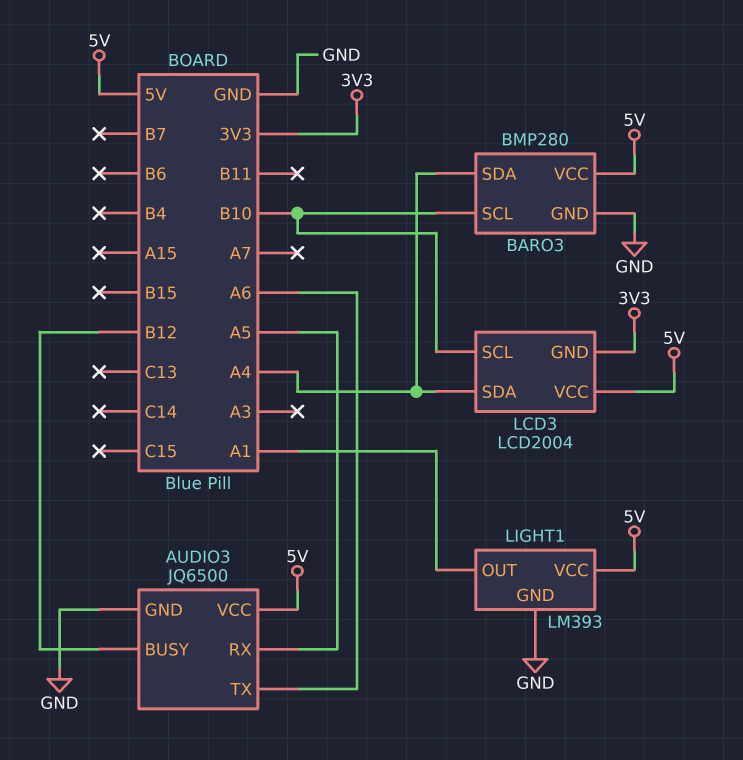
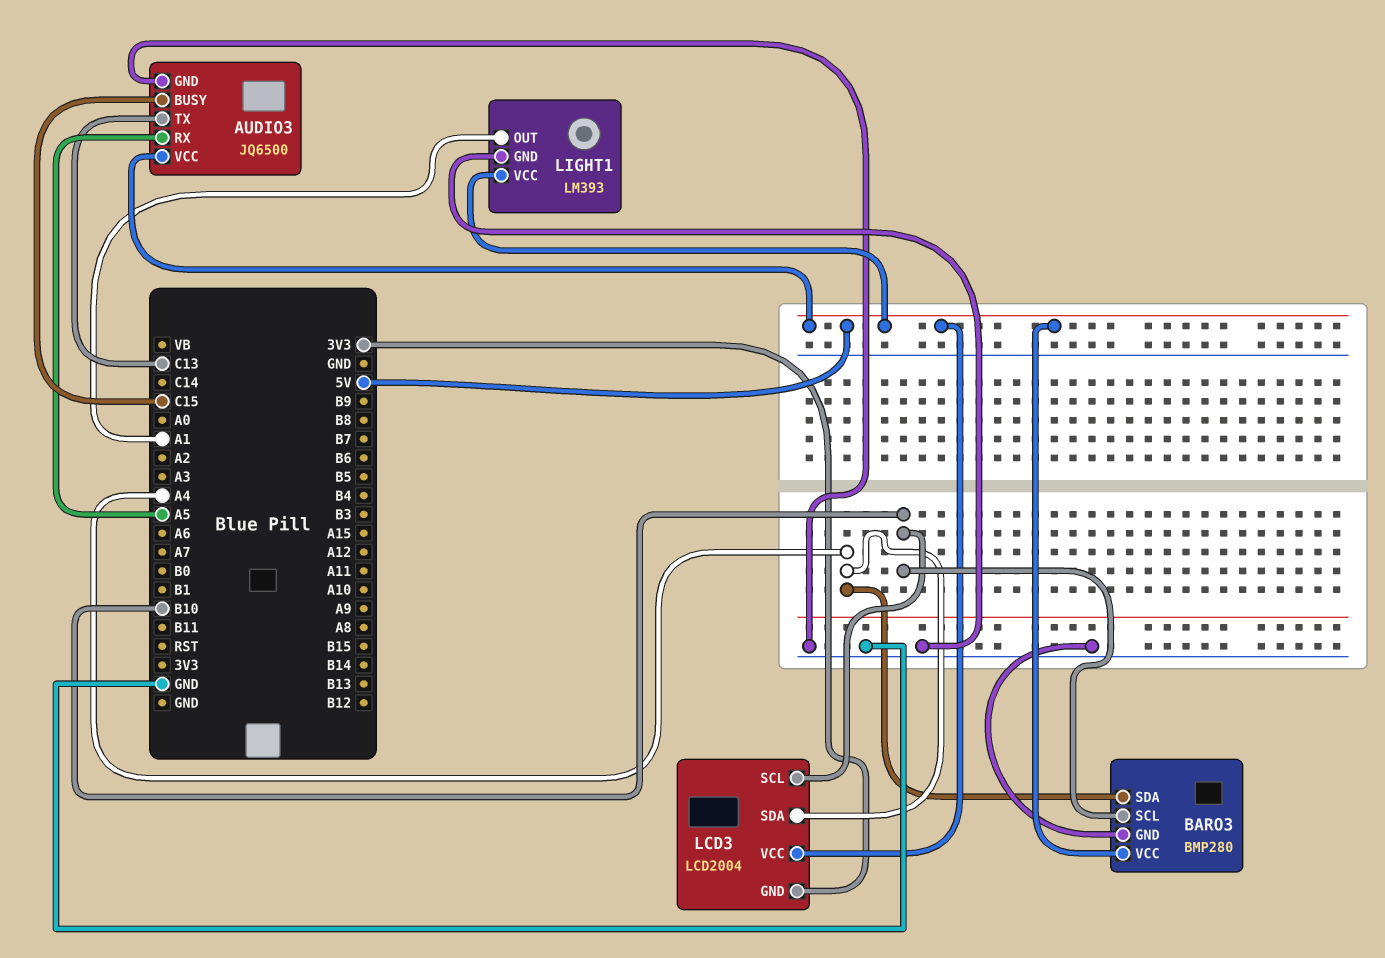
AUDIO3 pin BUSY: B12 -> C15
AUDIO3 pin TX: A6 -> C13

